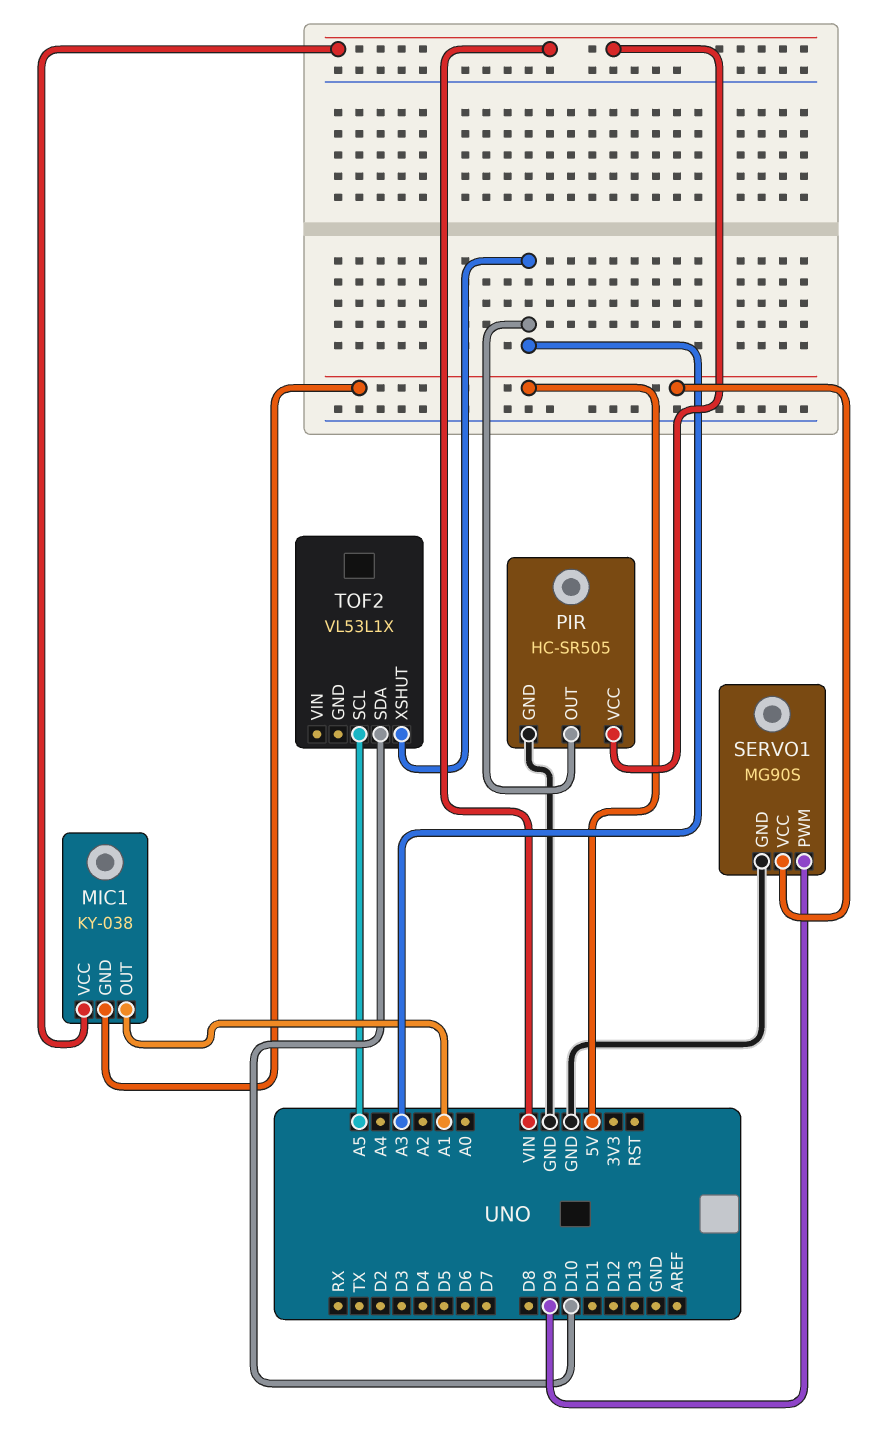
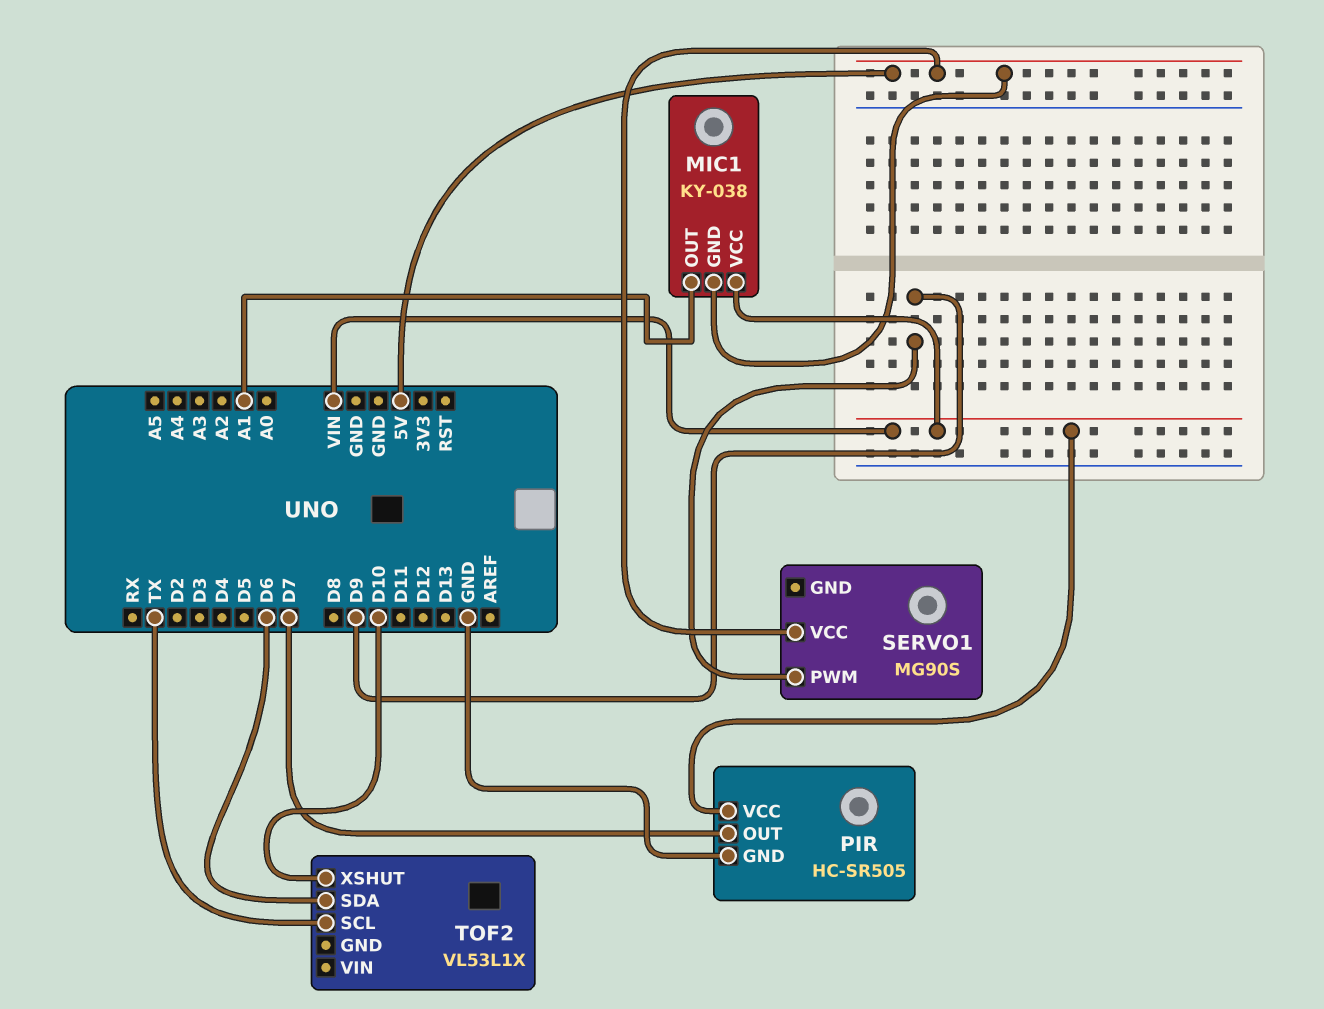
PIR pin OUT: A3 -> D7
SERVO1 pin GND: GND -> none
TOF2 pin SCL: A5 -> TX
TOF2 pin SDA: D10 -> D6
TOF2 pin XSHUT: A3 -> D10

